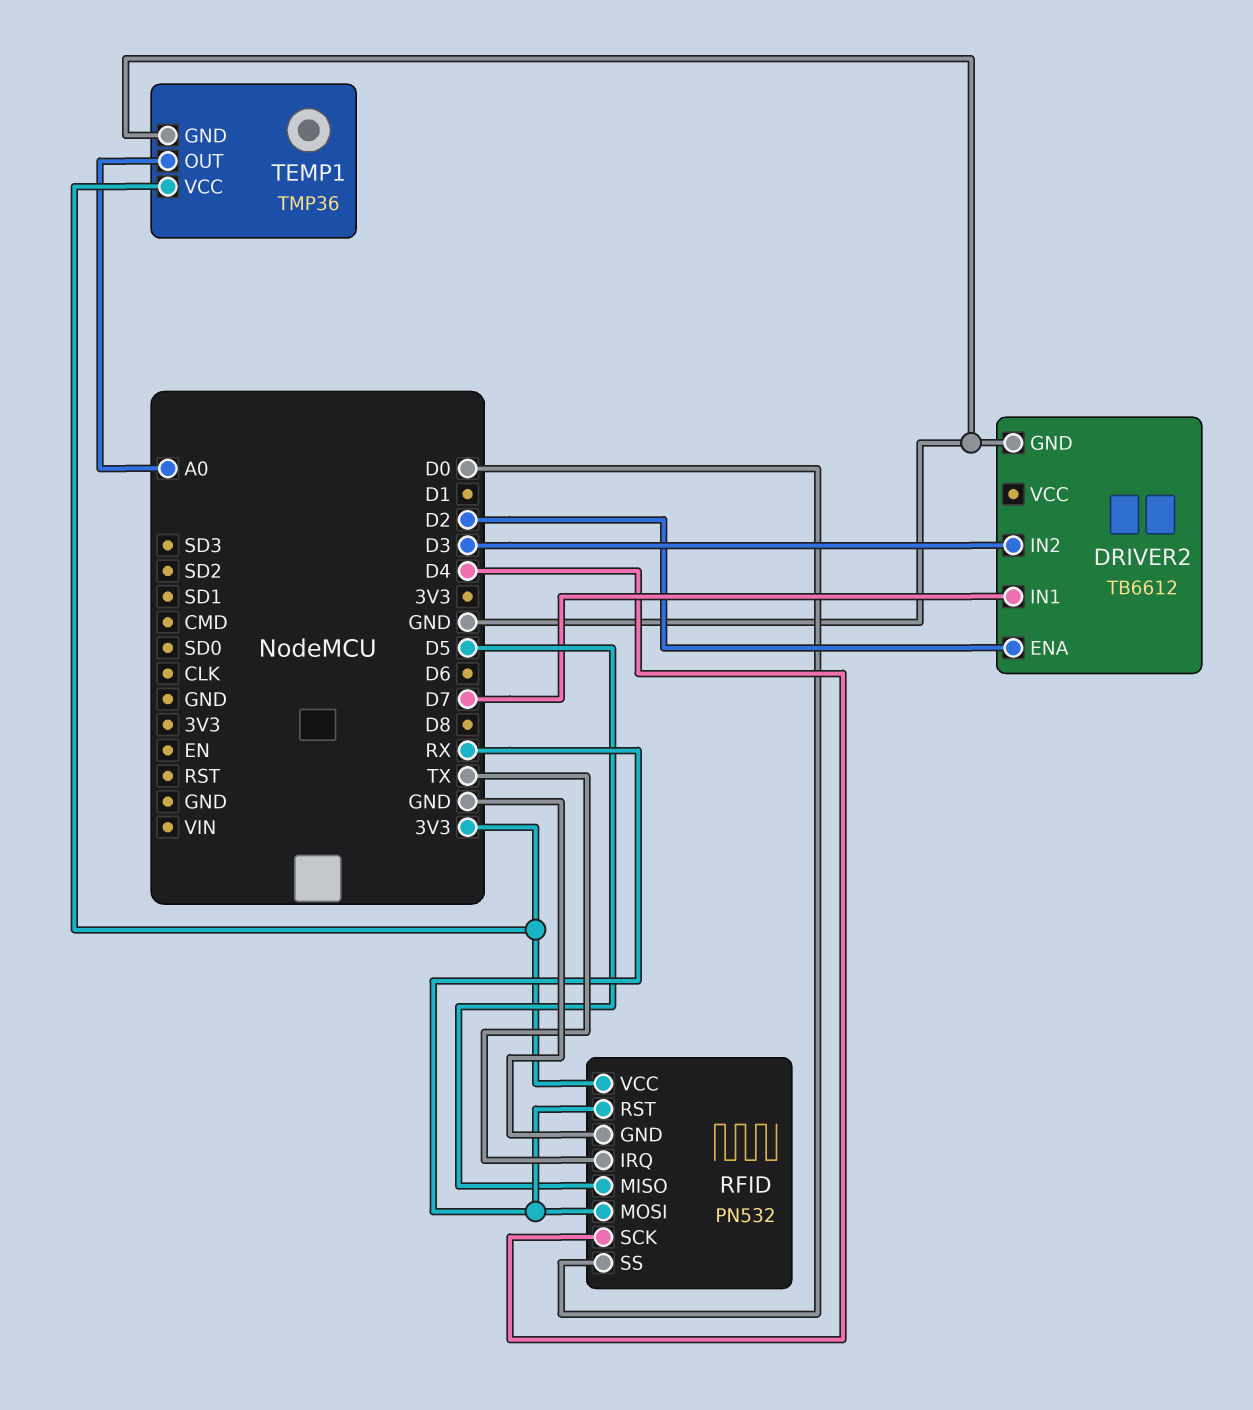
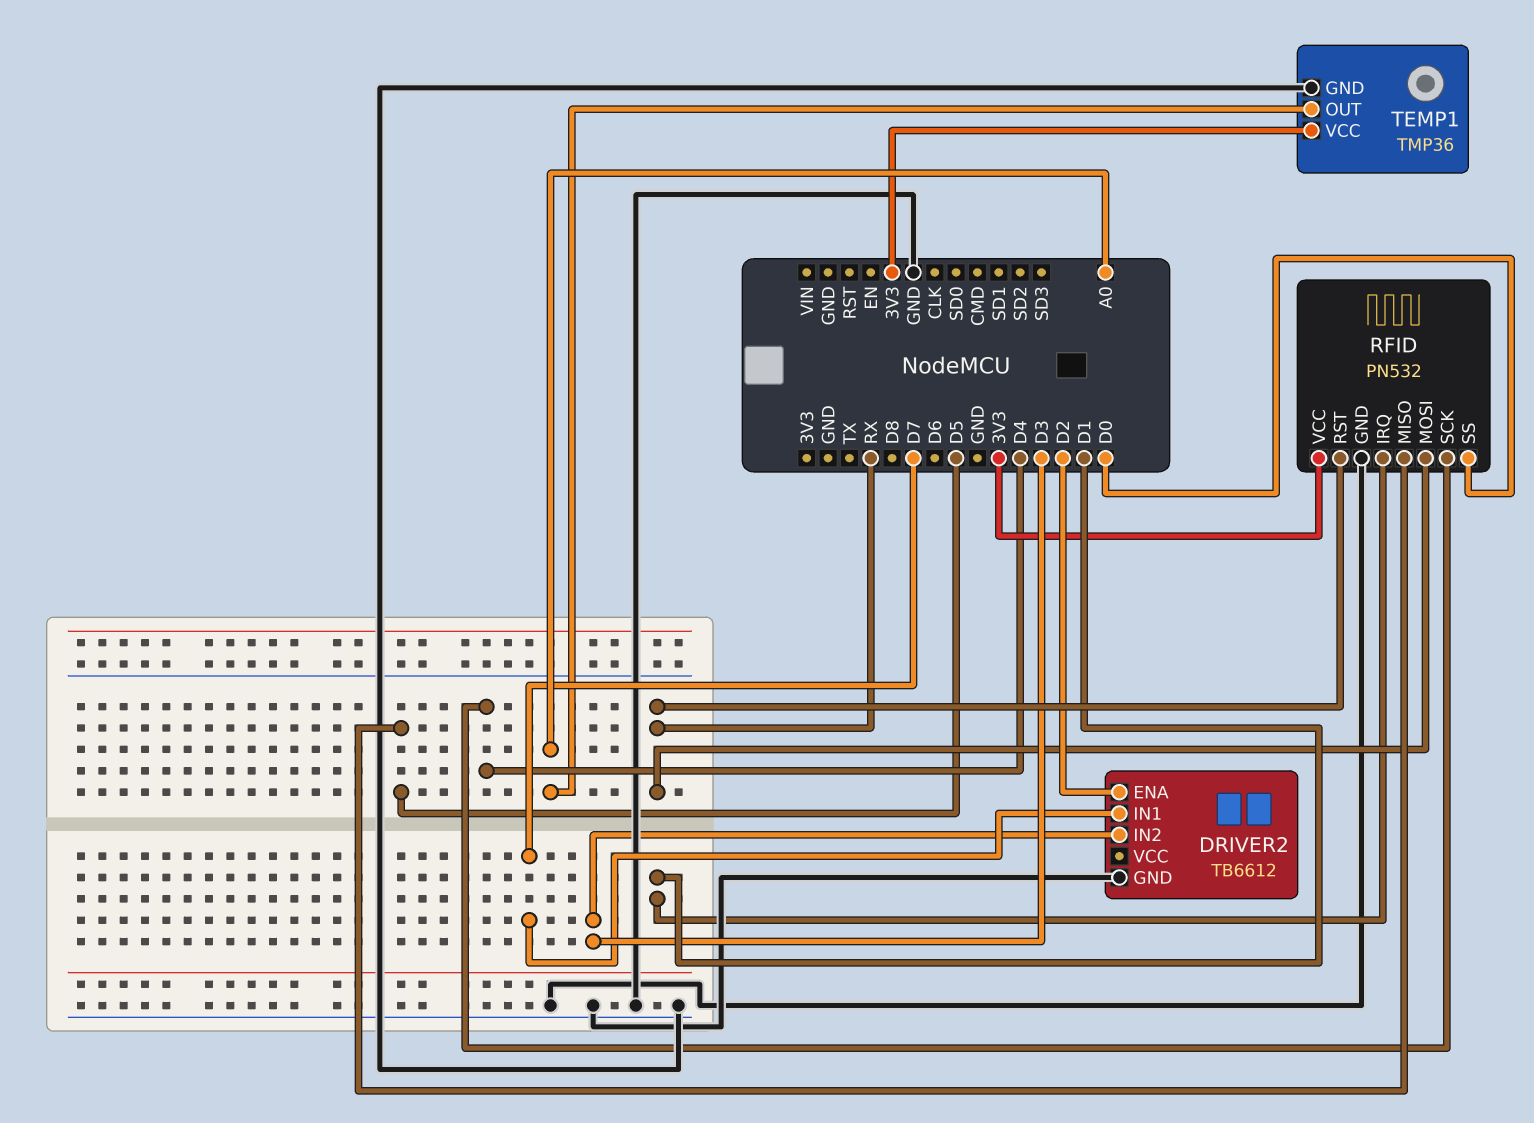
RFID pin IRQ: TX -> D1

